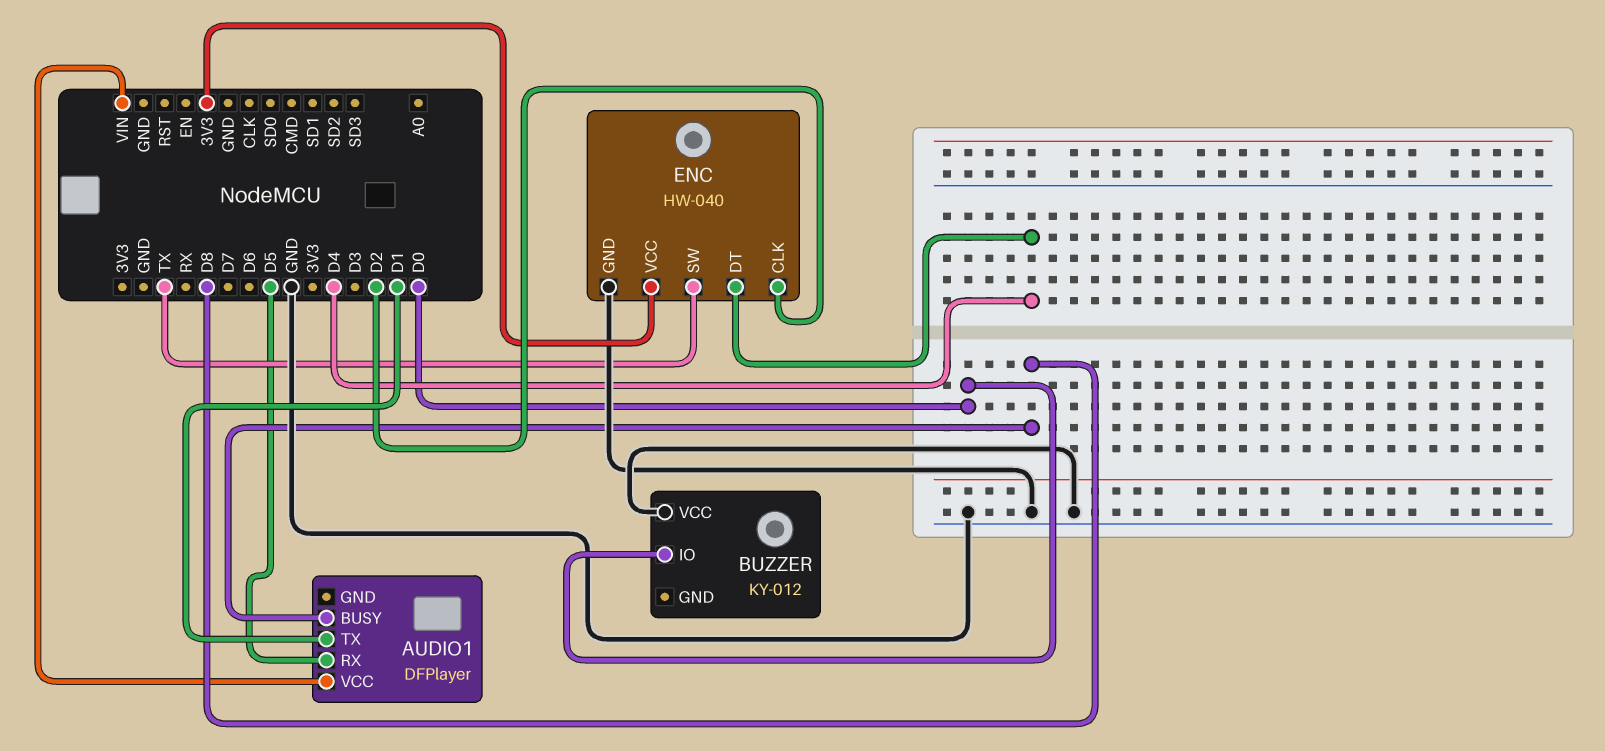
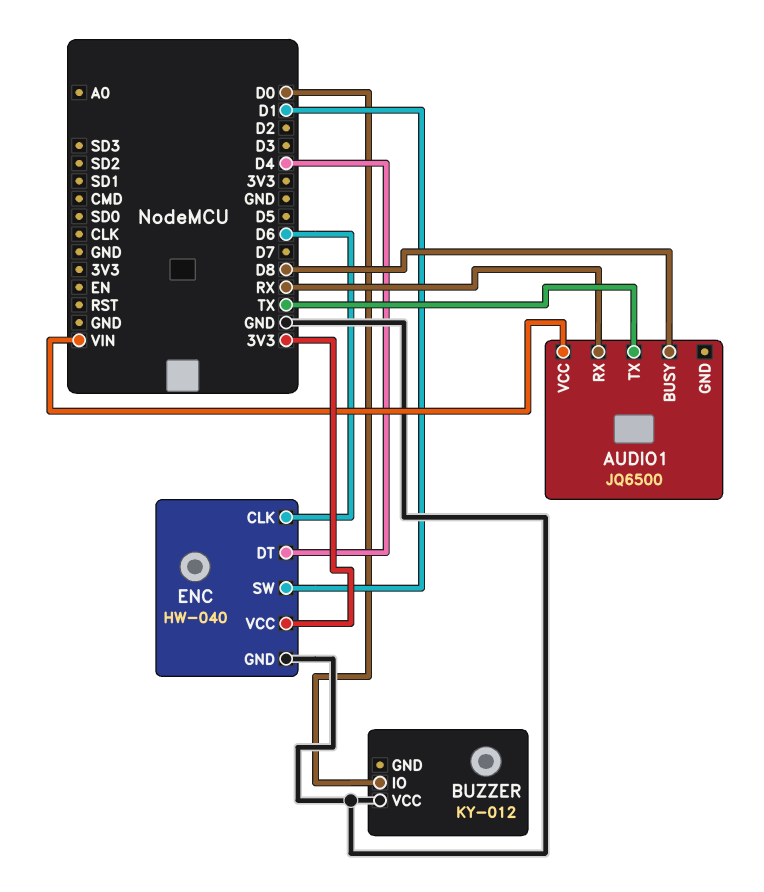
AUDIO1: DFPlayer -> JQ6500
AUDIO1 pin RX: D5 -> RX
AUDIO1 pin TX: D1 -> TX
ENC pin CLK: D2 -> D6
ENC pin SW: TX -> D1

